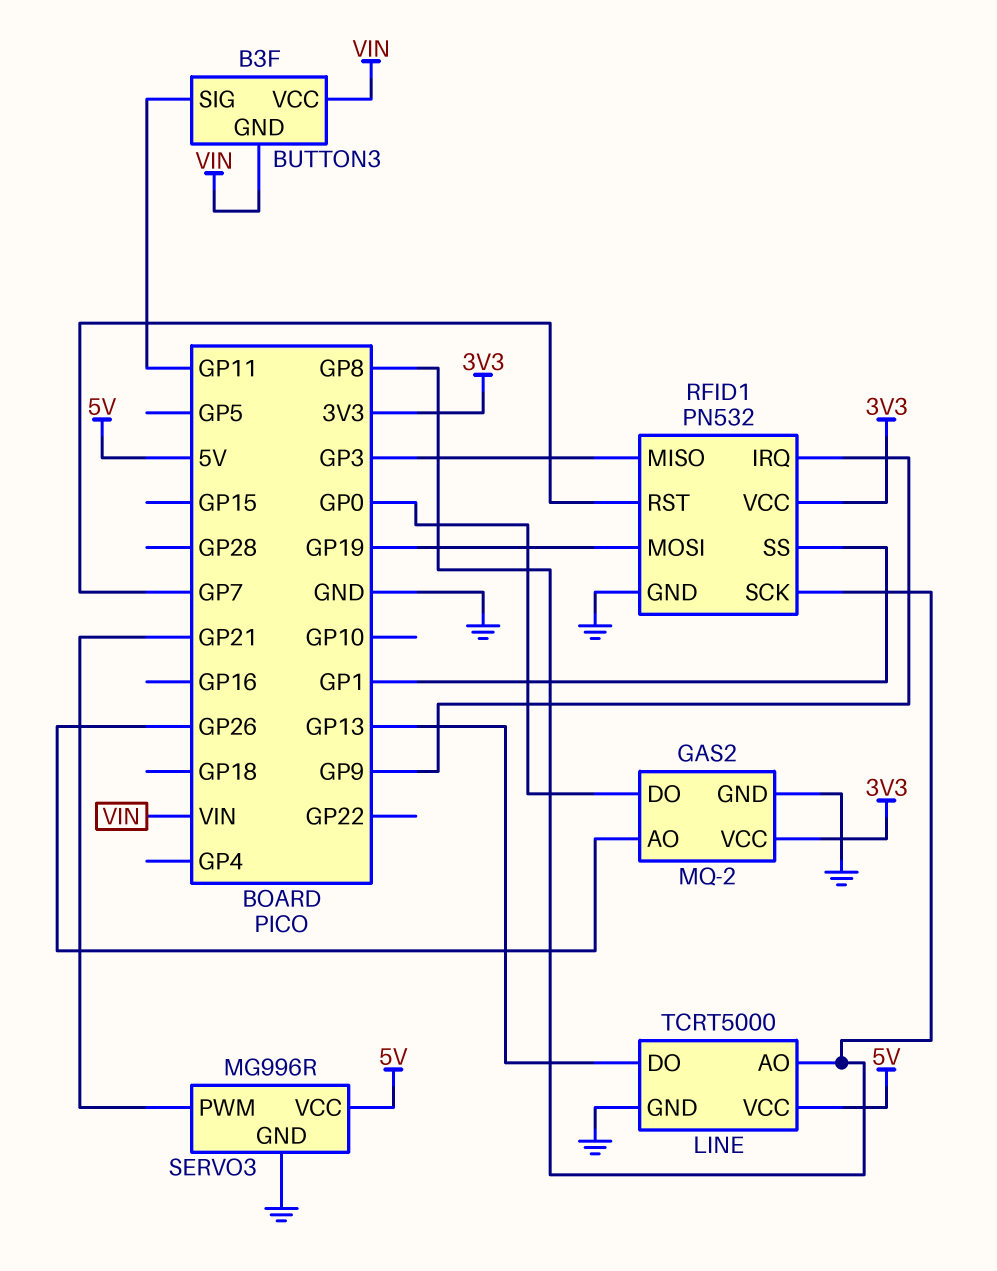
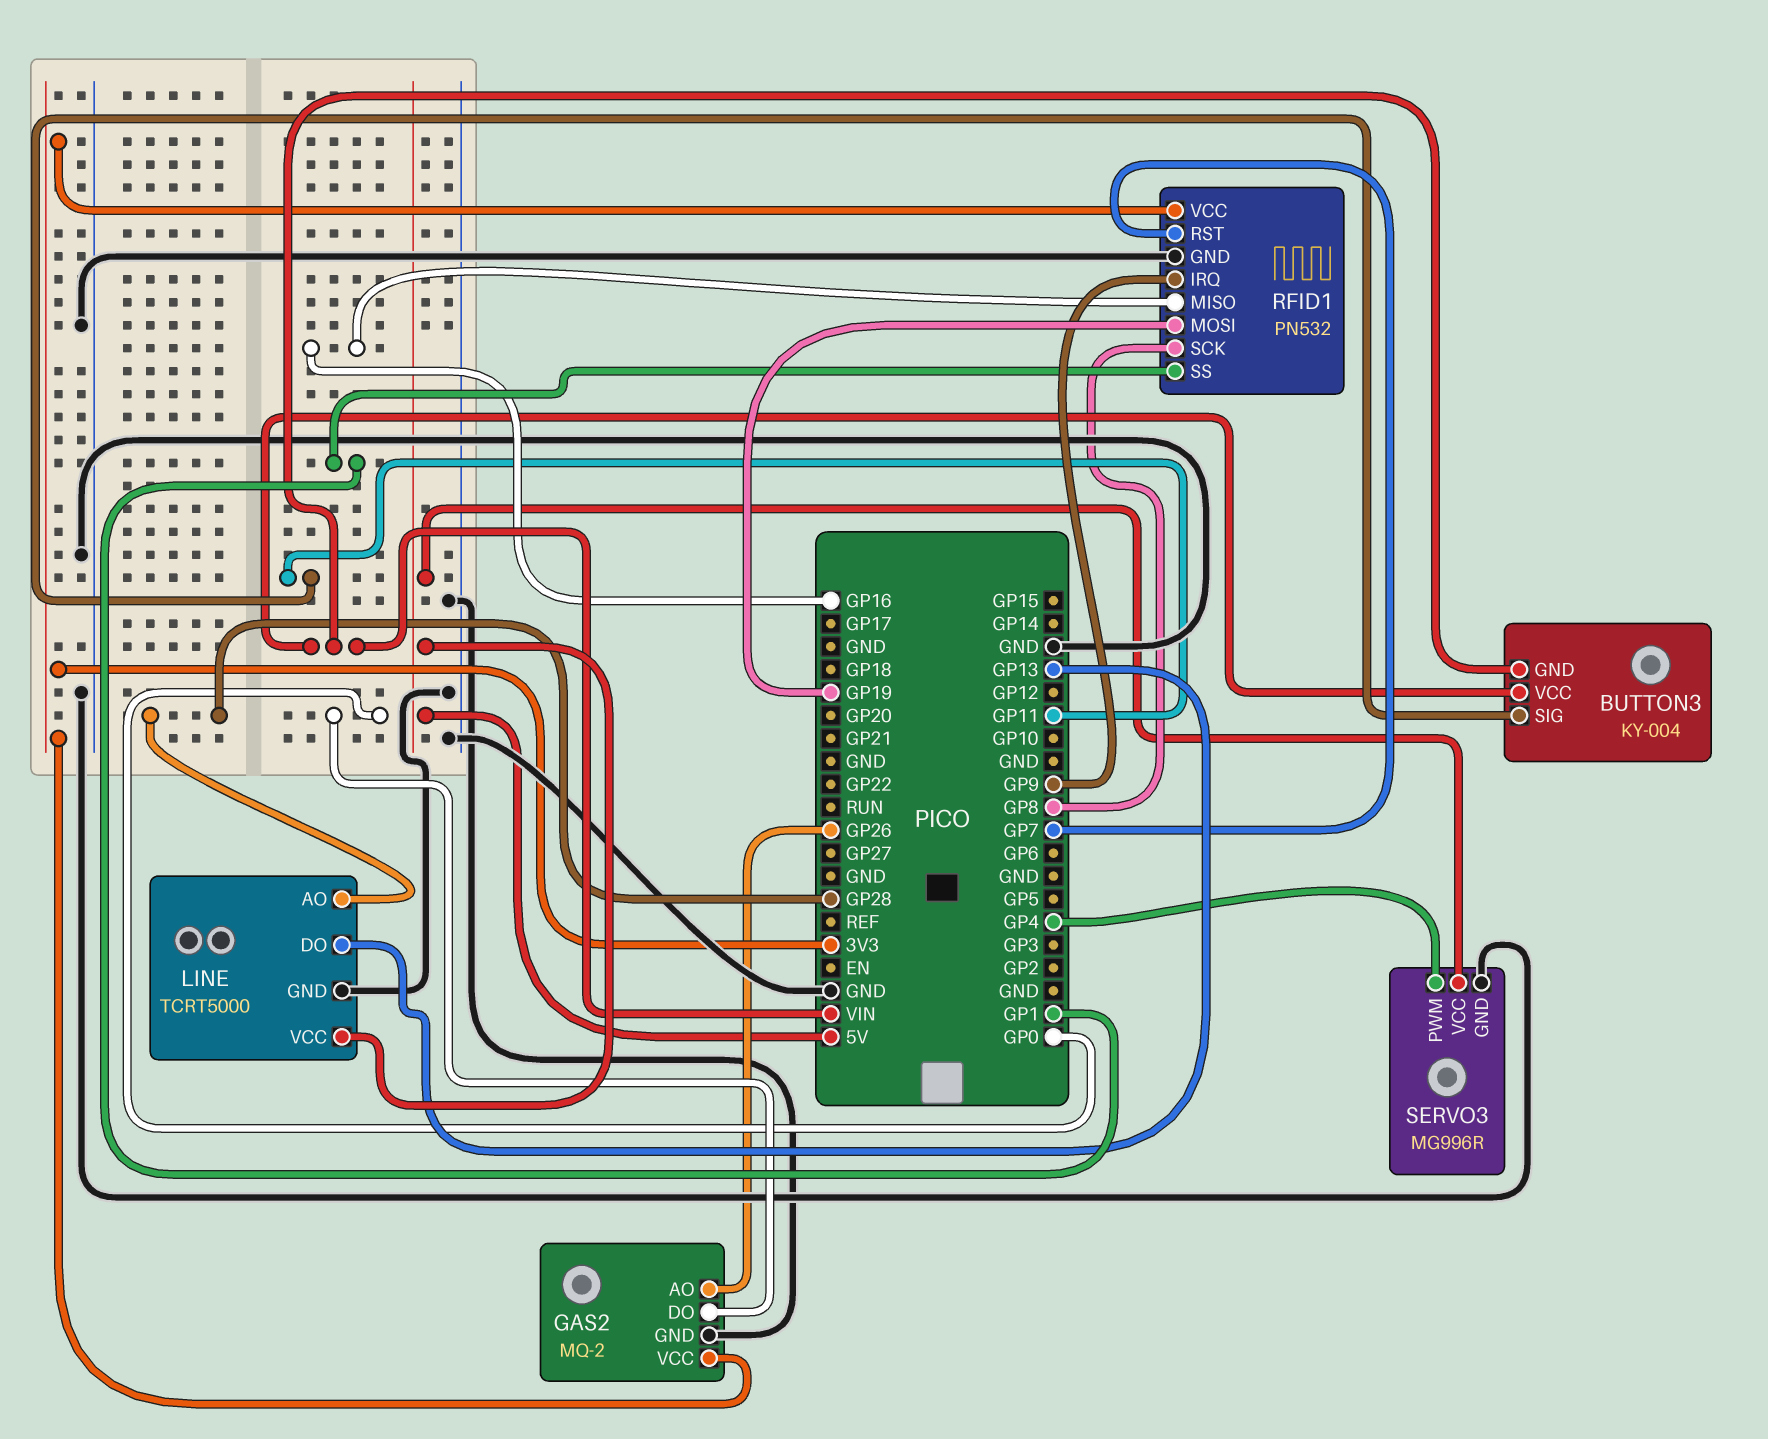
BUTTON3: B3F -> KY-004
LINE pin AO: GP8 -> GP28
RFID1 pin MISO: GP3 -> GP16
SERVO3 pin PWM: GP21 -> GP4

